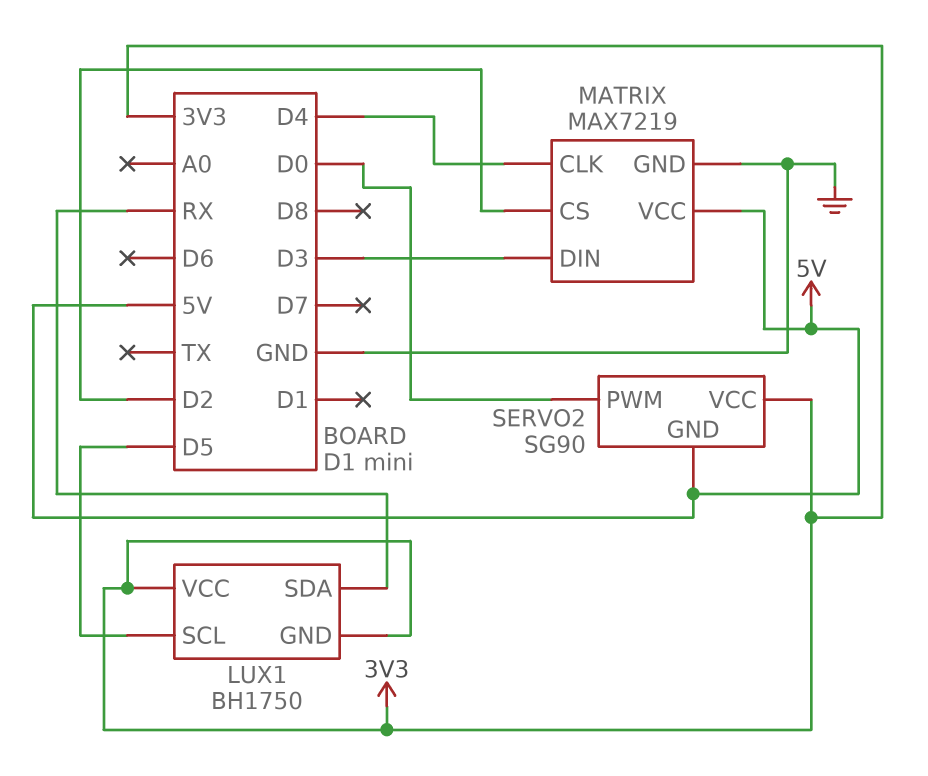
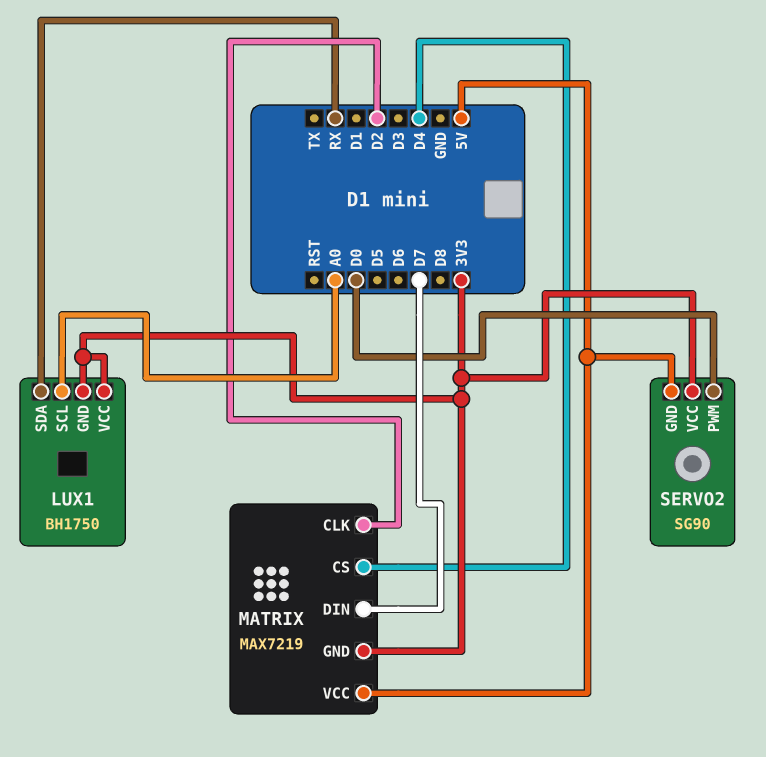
LUX1 pin SCL: D5 -> A0
MATRIX pin CLK: D4 -> D2
MATRIX pin CS: D2 -> D4
MATRIX pin DIN: D3 -> D7
MATRIX pin GND: GND -> 3V3

